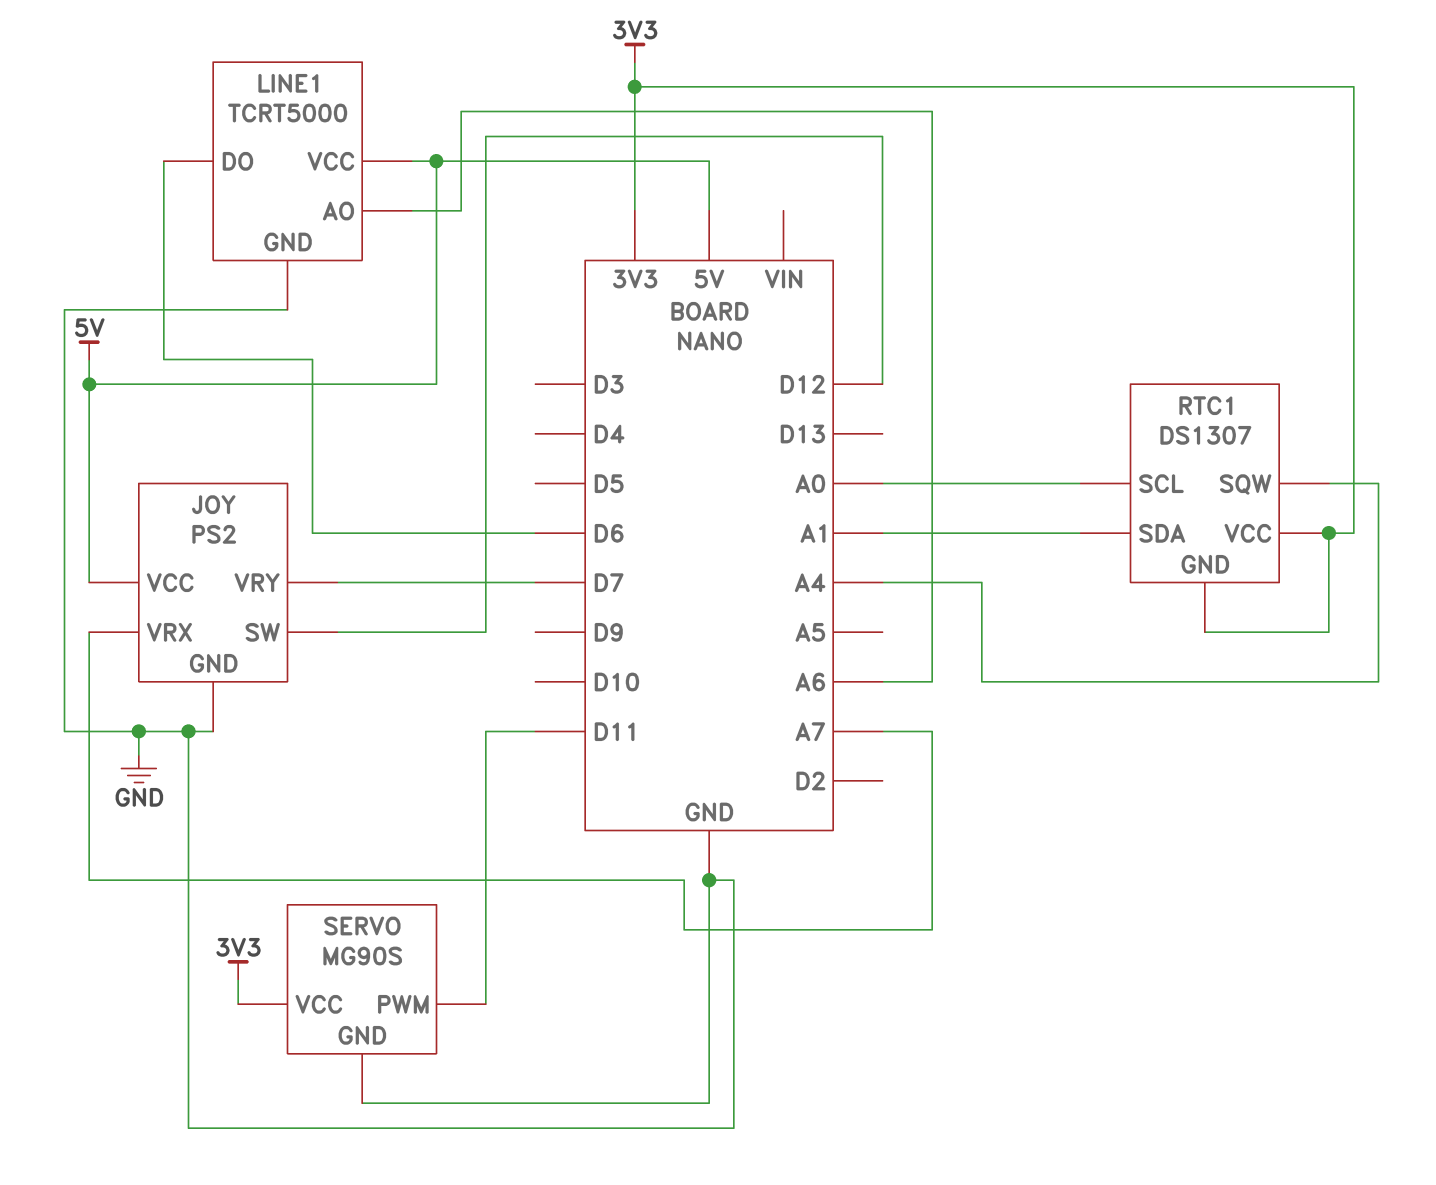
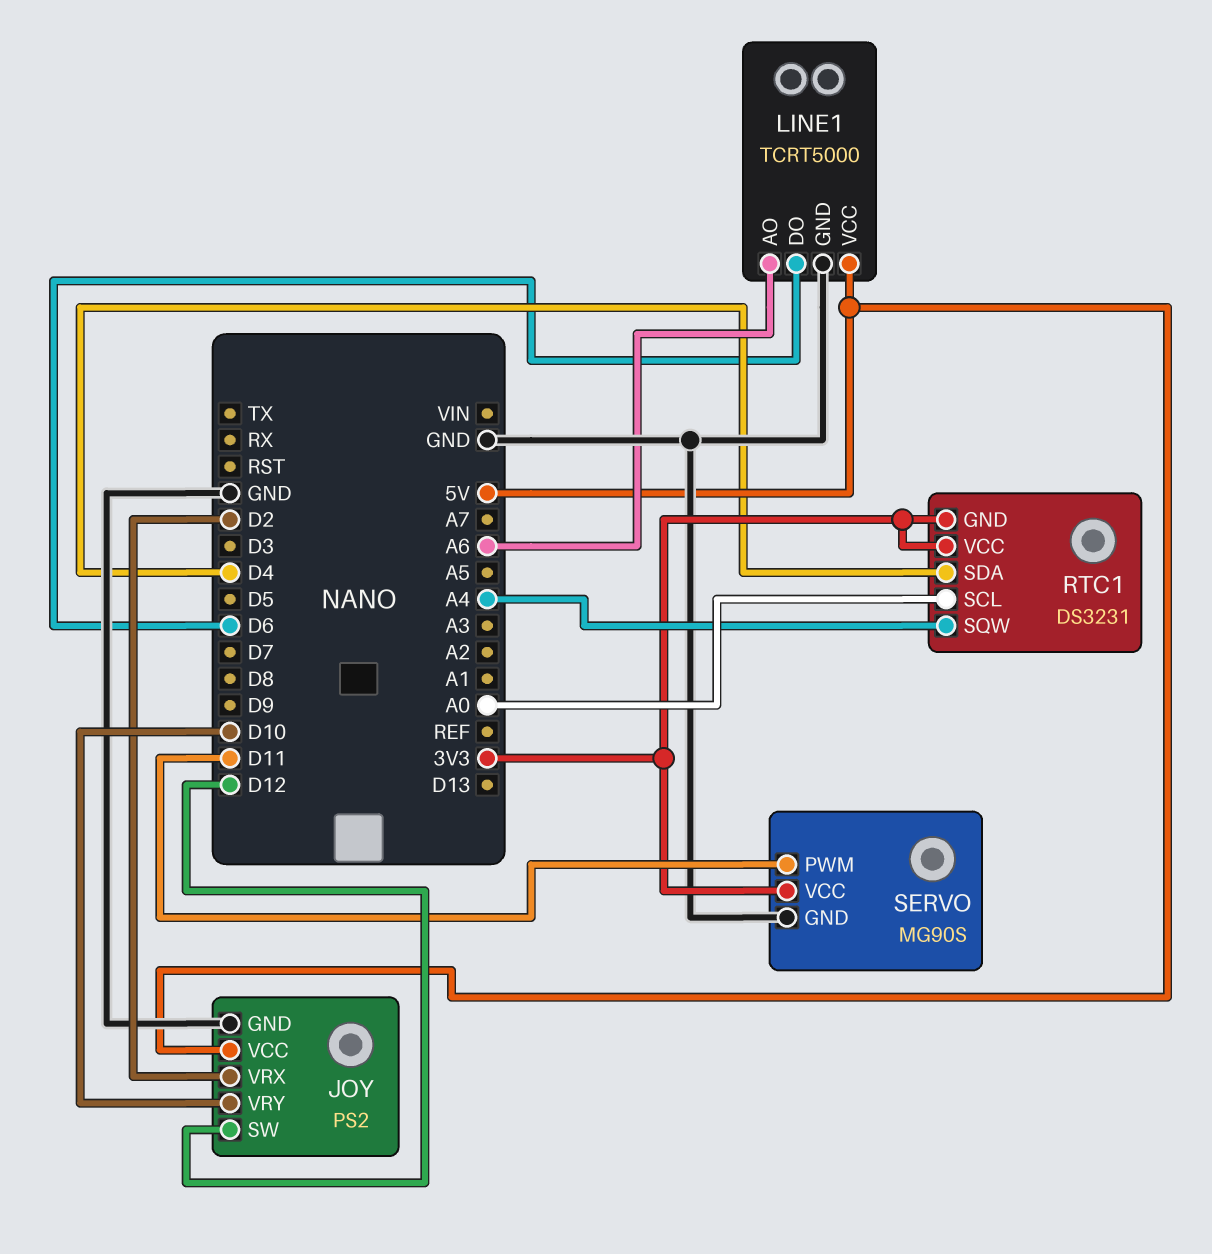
JOY pin VRX: A7 -> D2
JOY pin VRY: D7 -> D10
RTC1: DS1307 -> DS3231
RTC1 pin SDA: A1 -> D4

